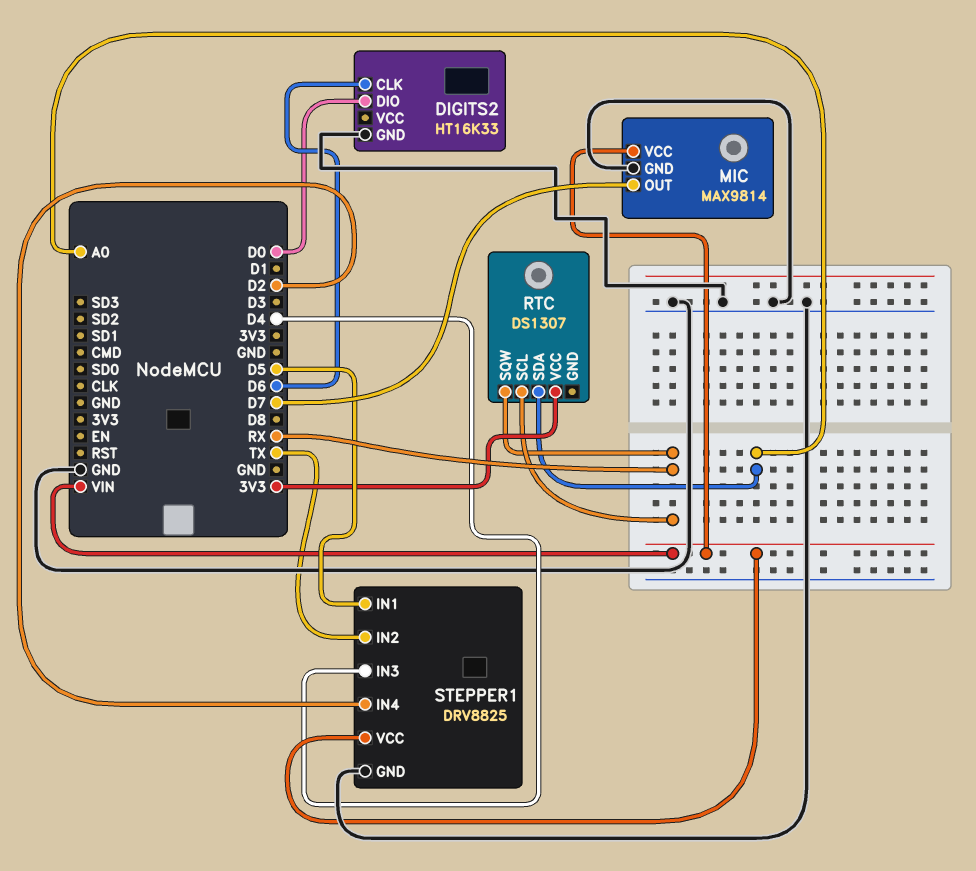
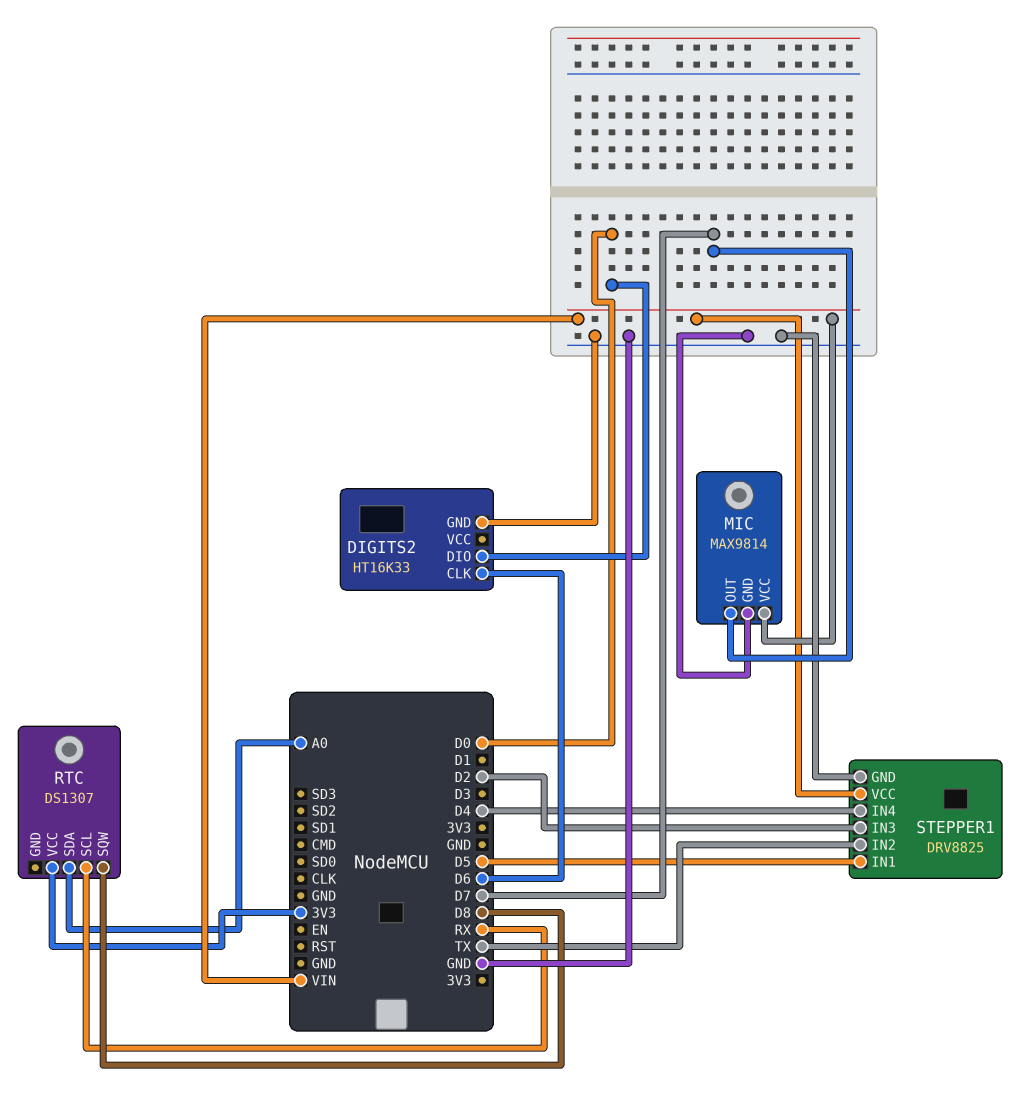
RTC pin SQW: RX -> D8
STEPPER1 pin IN3: D4 -> D2
STEPPER1 pin IN4: D2 -> D4

